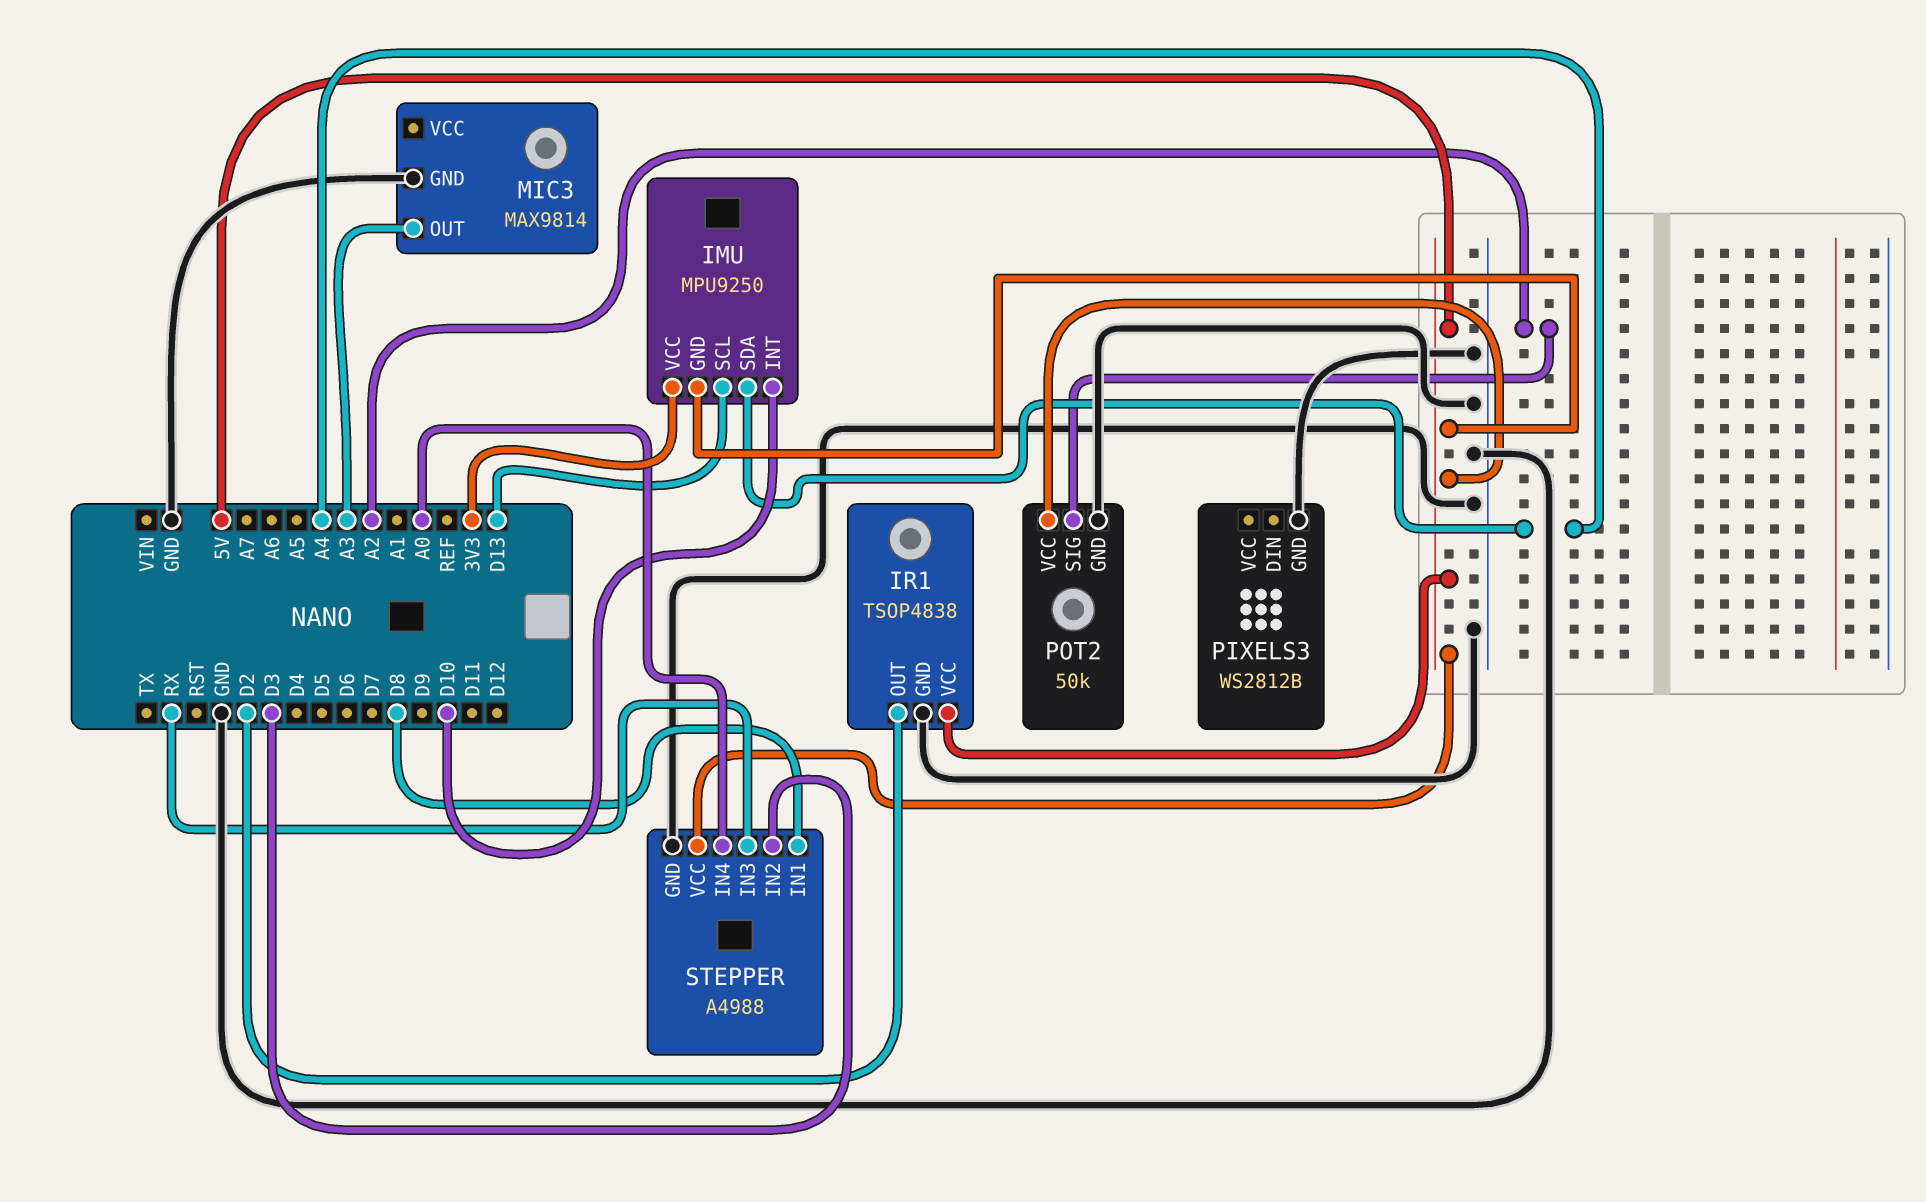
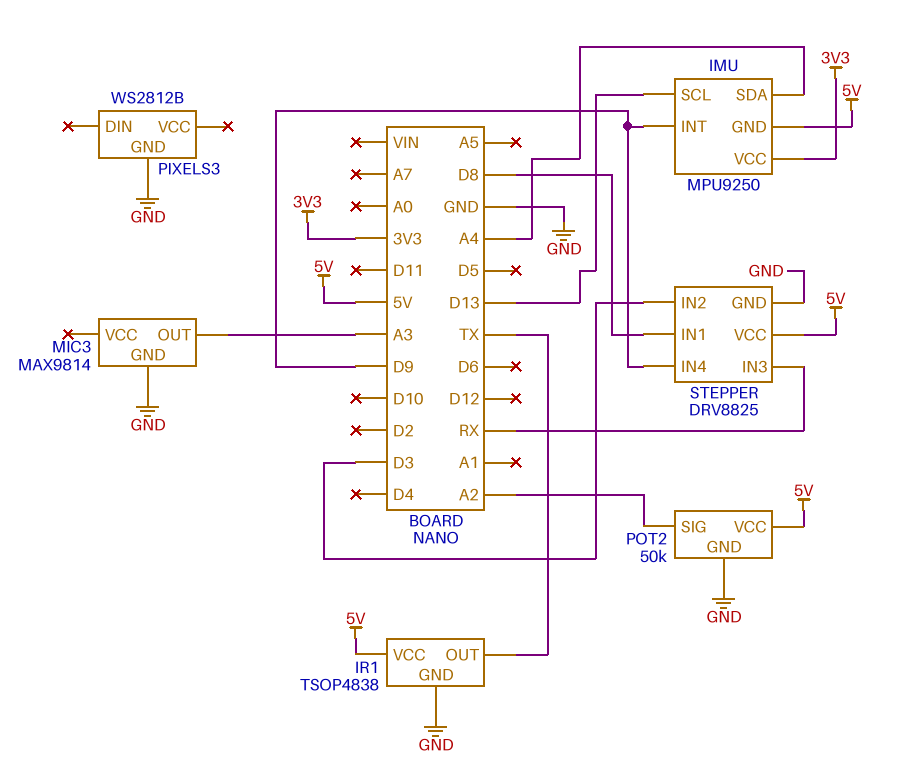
IMU pin INT: D10 -> D9
IR1 pin OUT: D2 -> TX
STEPPER: A4988 -> DRV8825
STEPPER pin IN4: A0 -> D9

